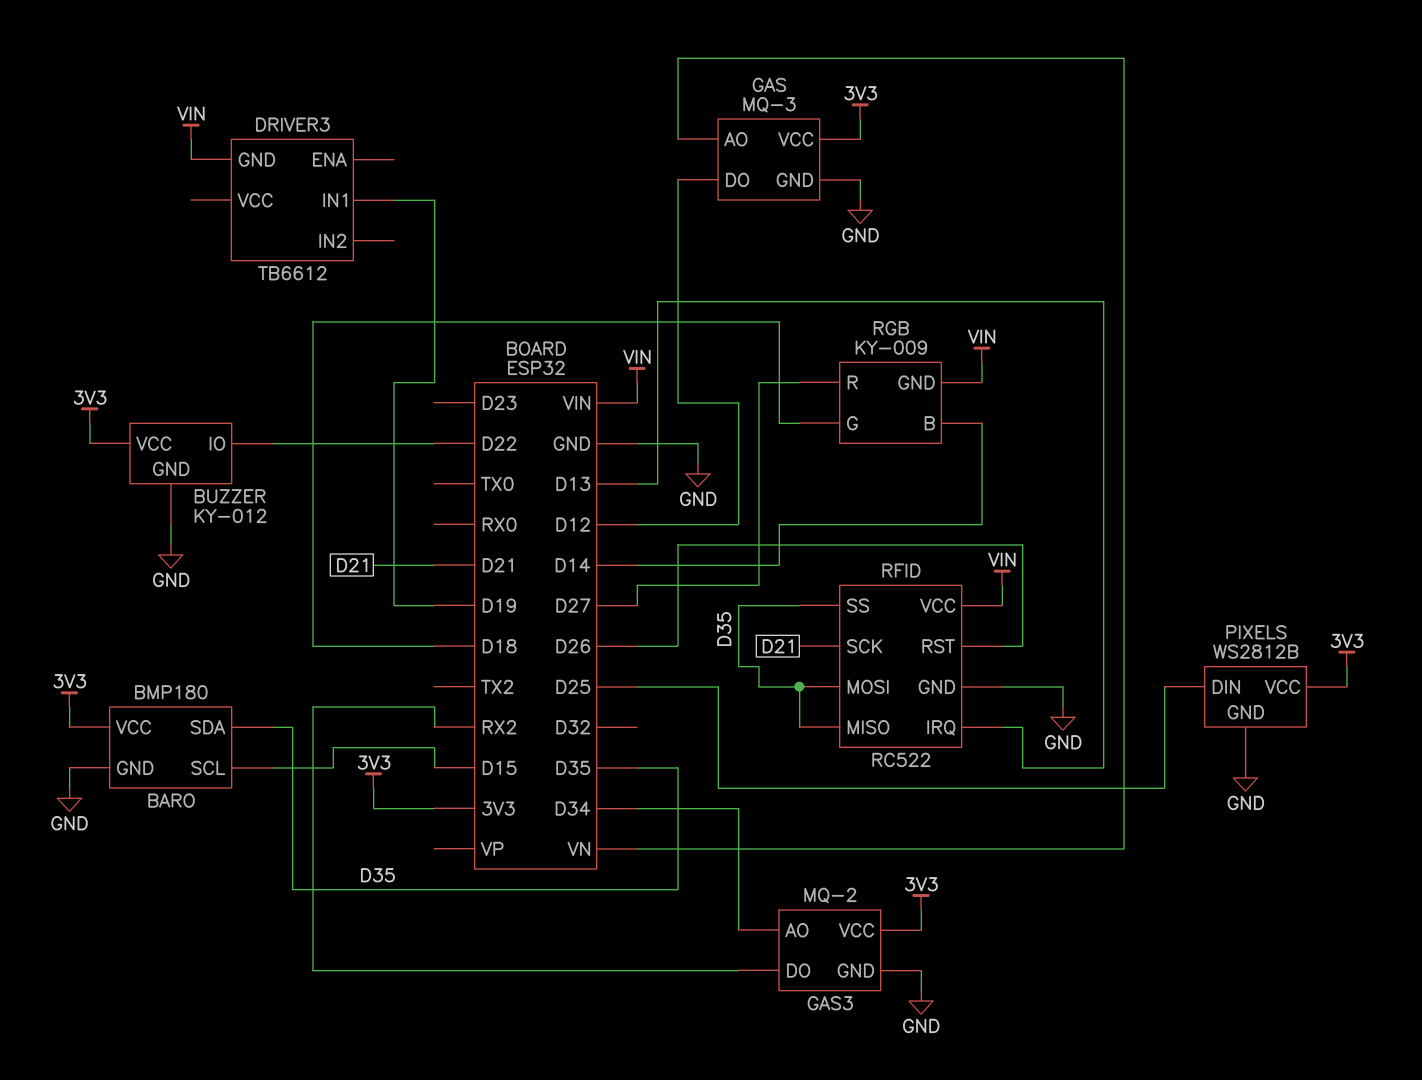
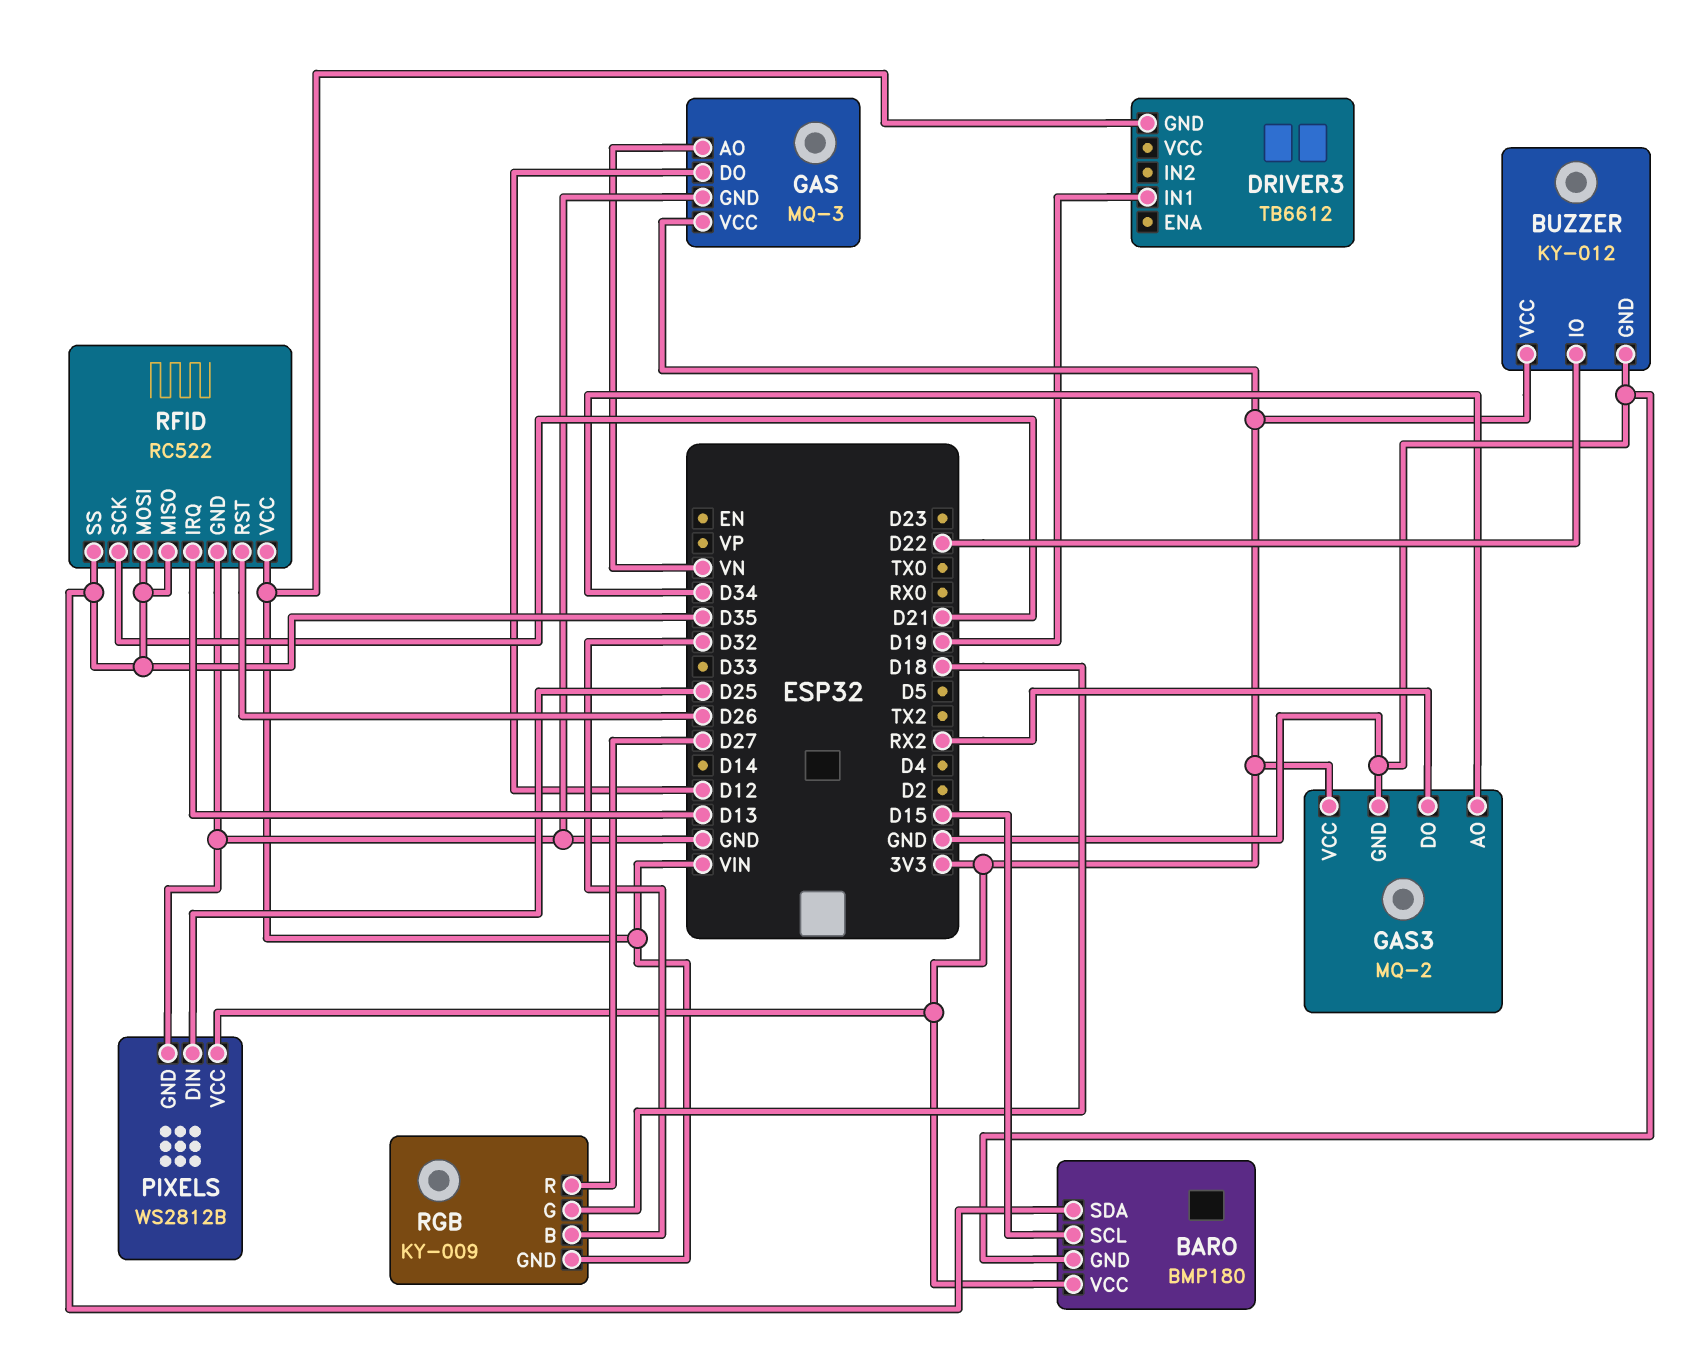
RGB pin B: D14 -> D32

